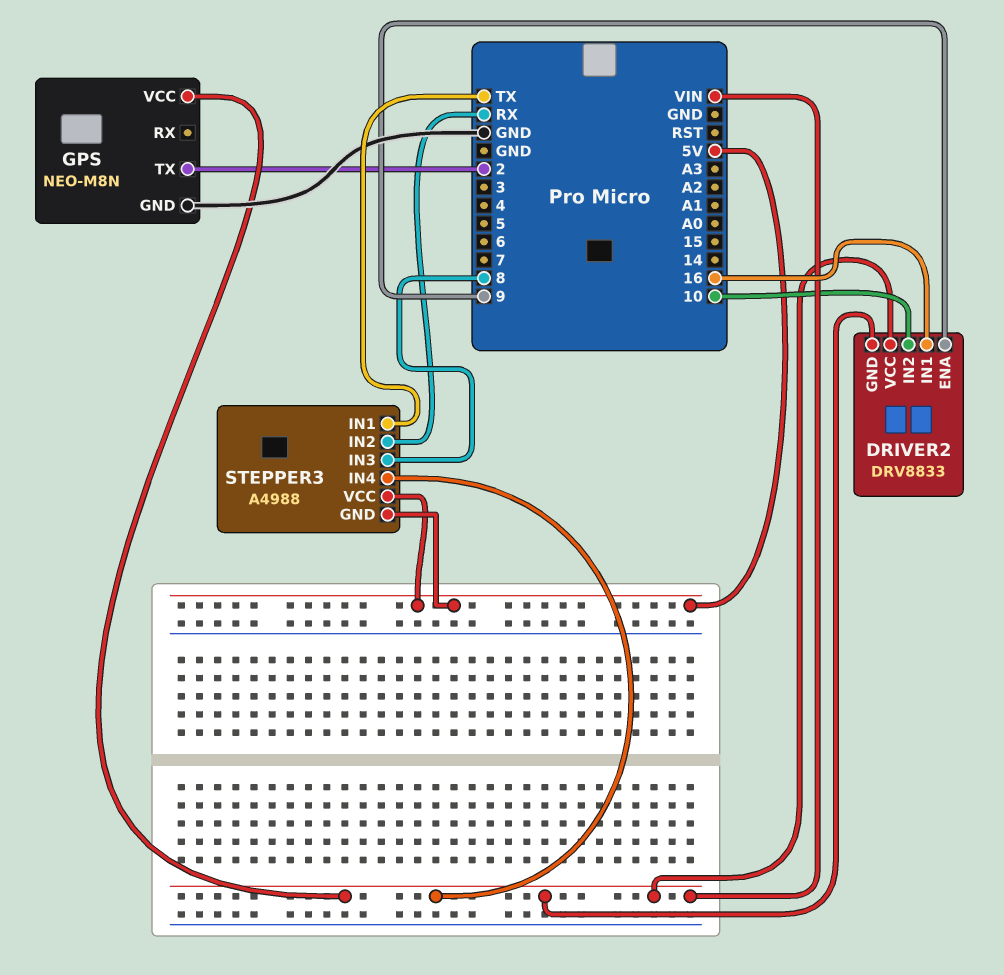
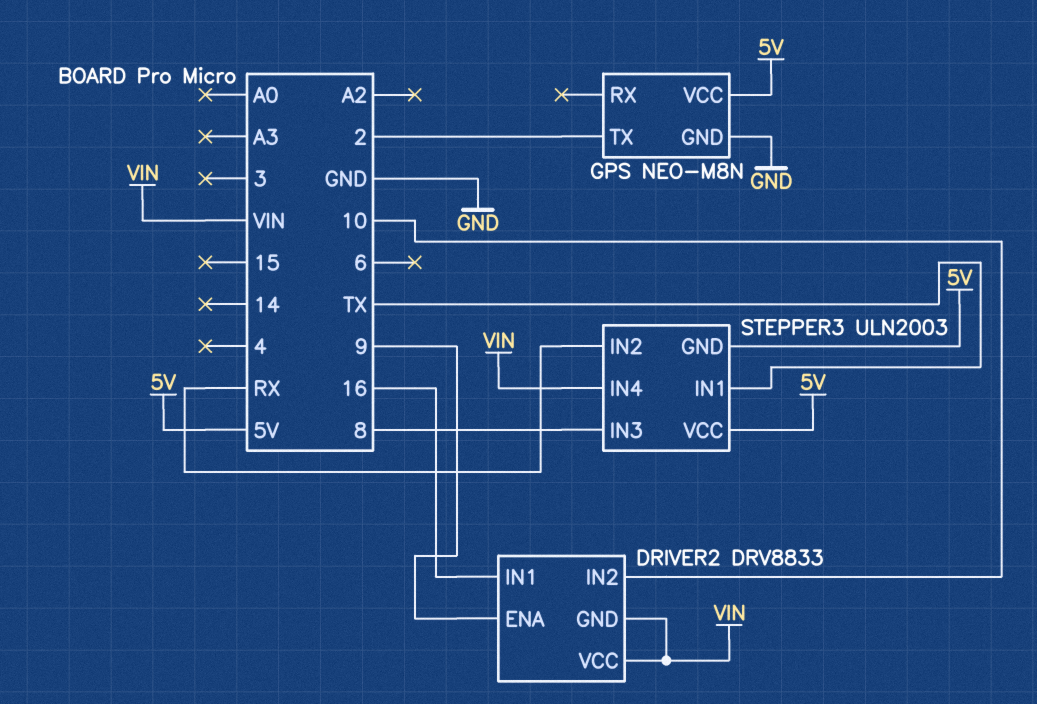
GPS pin VCC: VIN -> 5V
STEPPER3: A4988 -> ULN2003

